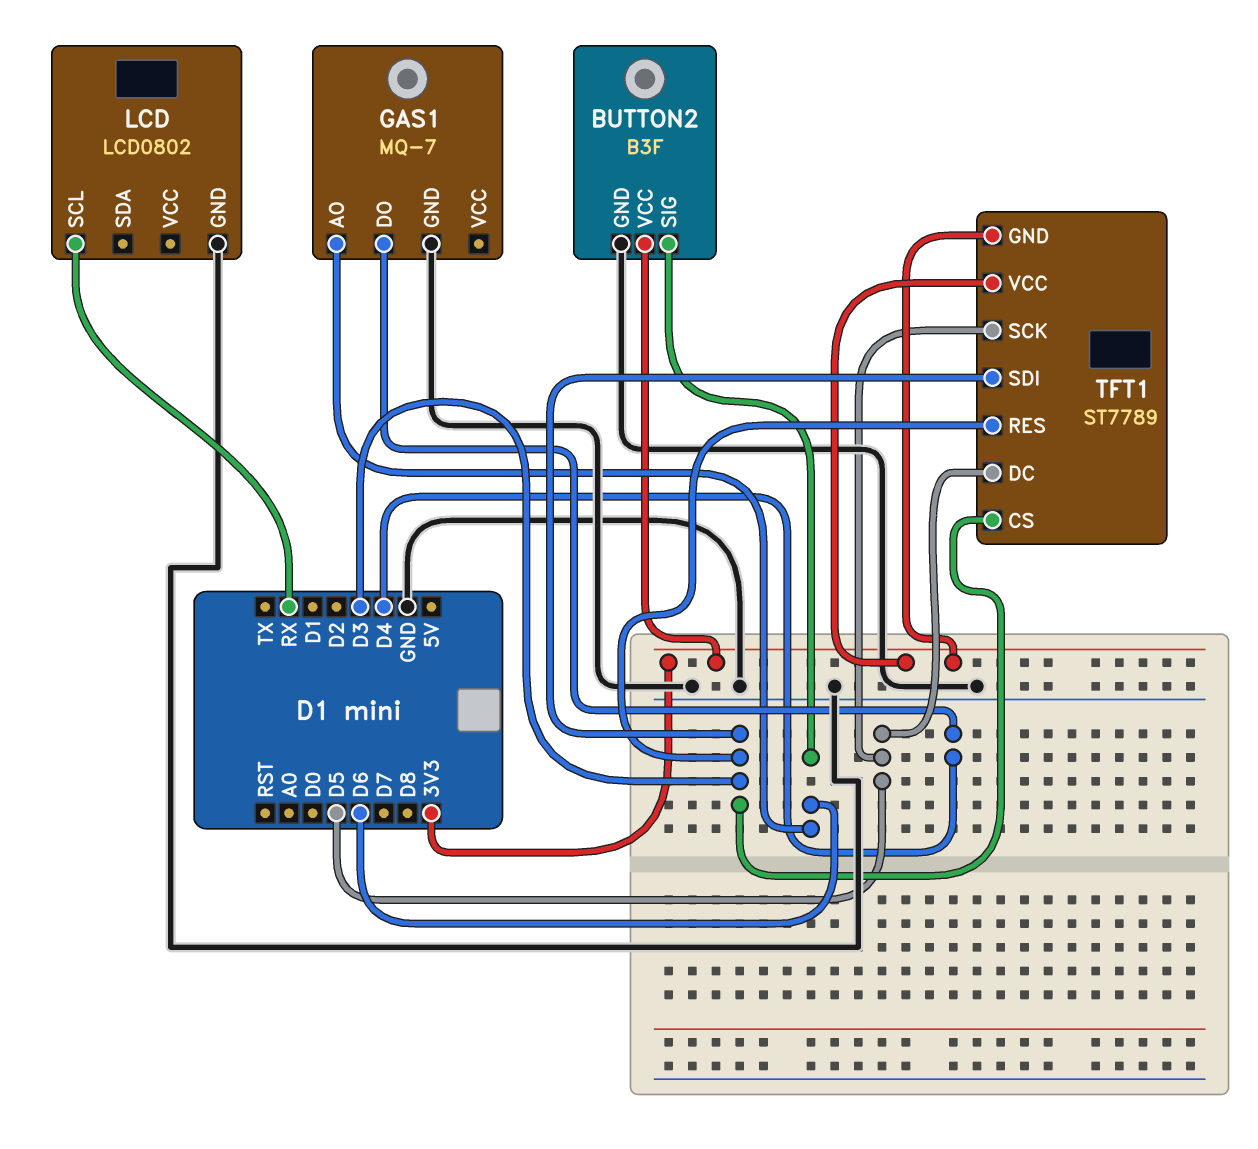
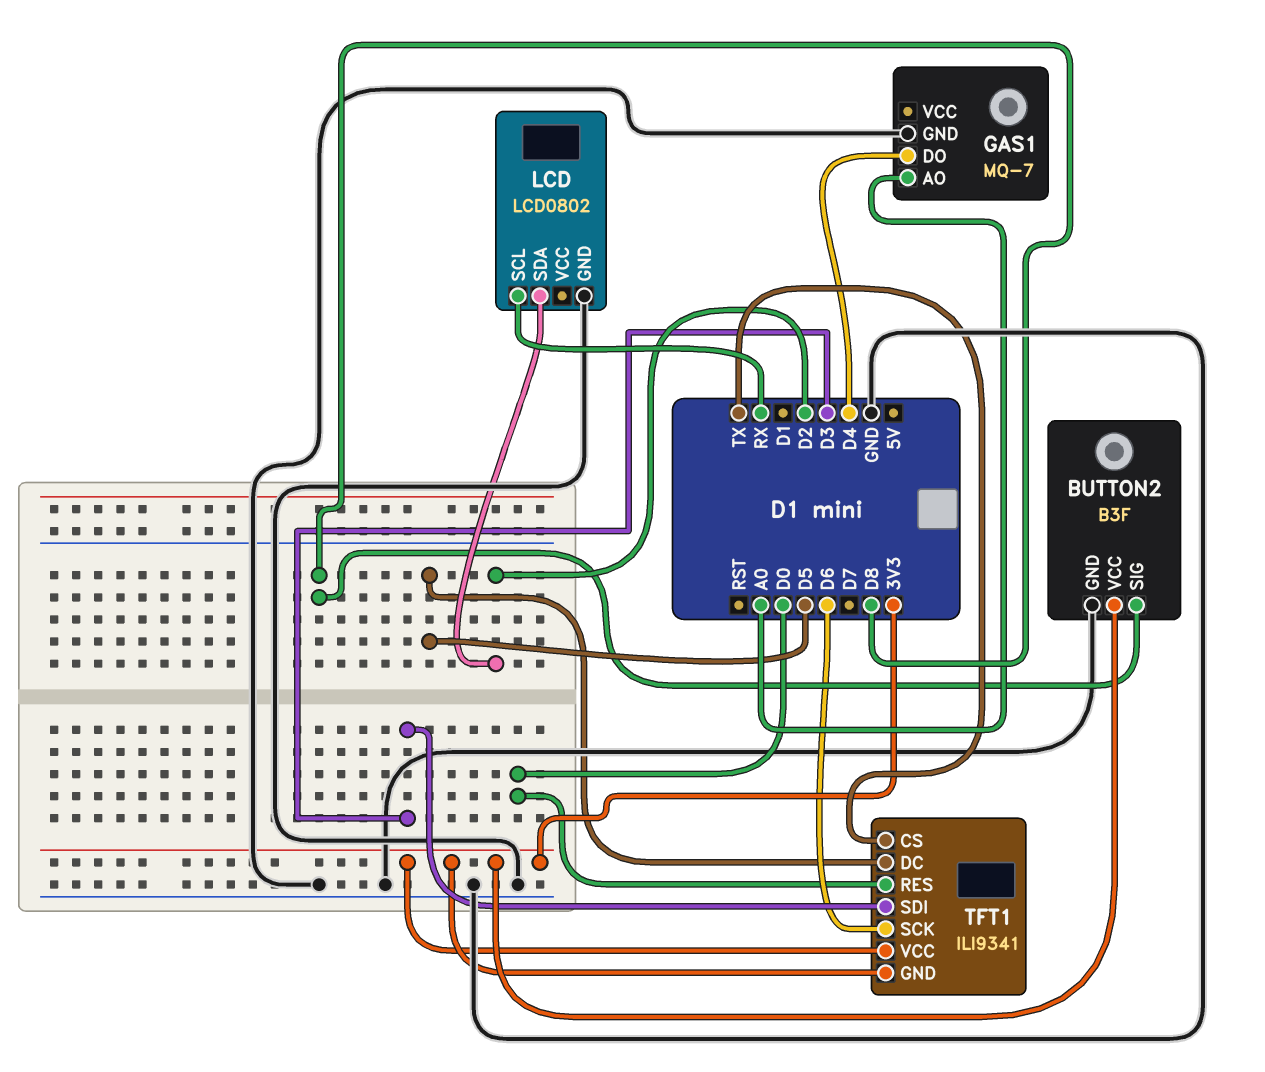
BUTTON2 pin SIG: D6 -> D8
GAS1 pin AO: D6 -> A0
LCD pin SDA: none -> D2
TFT1: ST7789 -> ILI9341
TFT1 pin CS: D3 -> TX
TFT1 pin RES: D3 -> D0
TFT1 pin SCK: D5 -> D6

